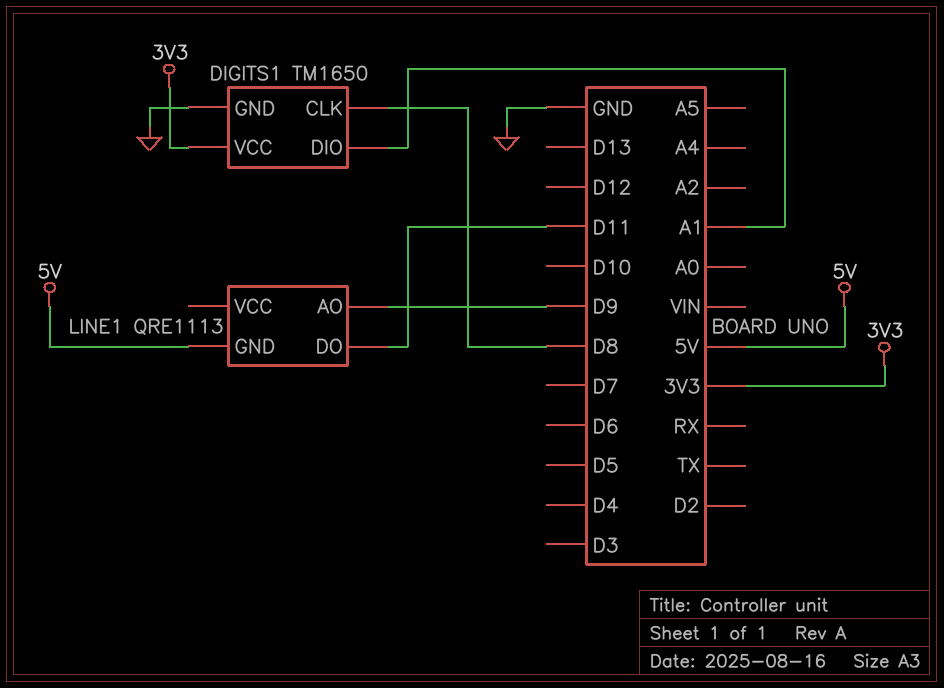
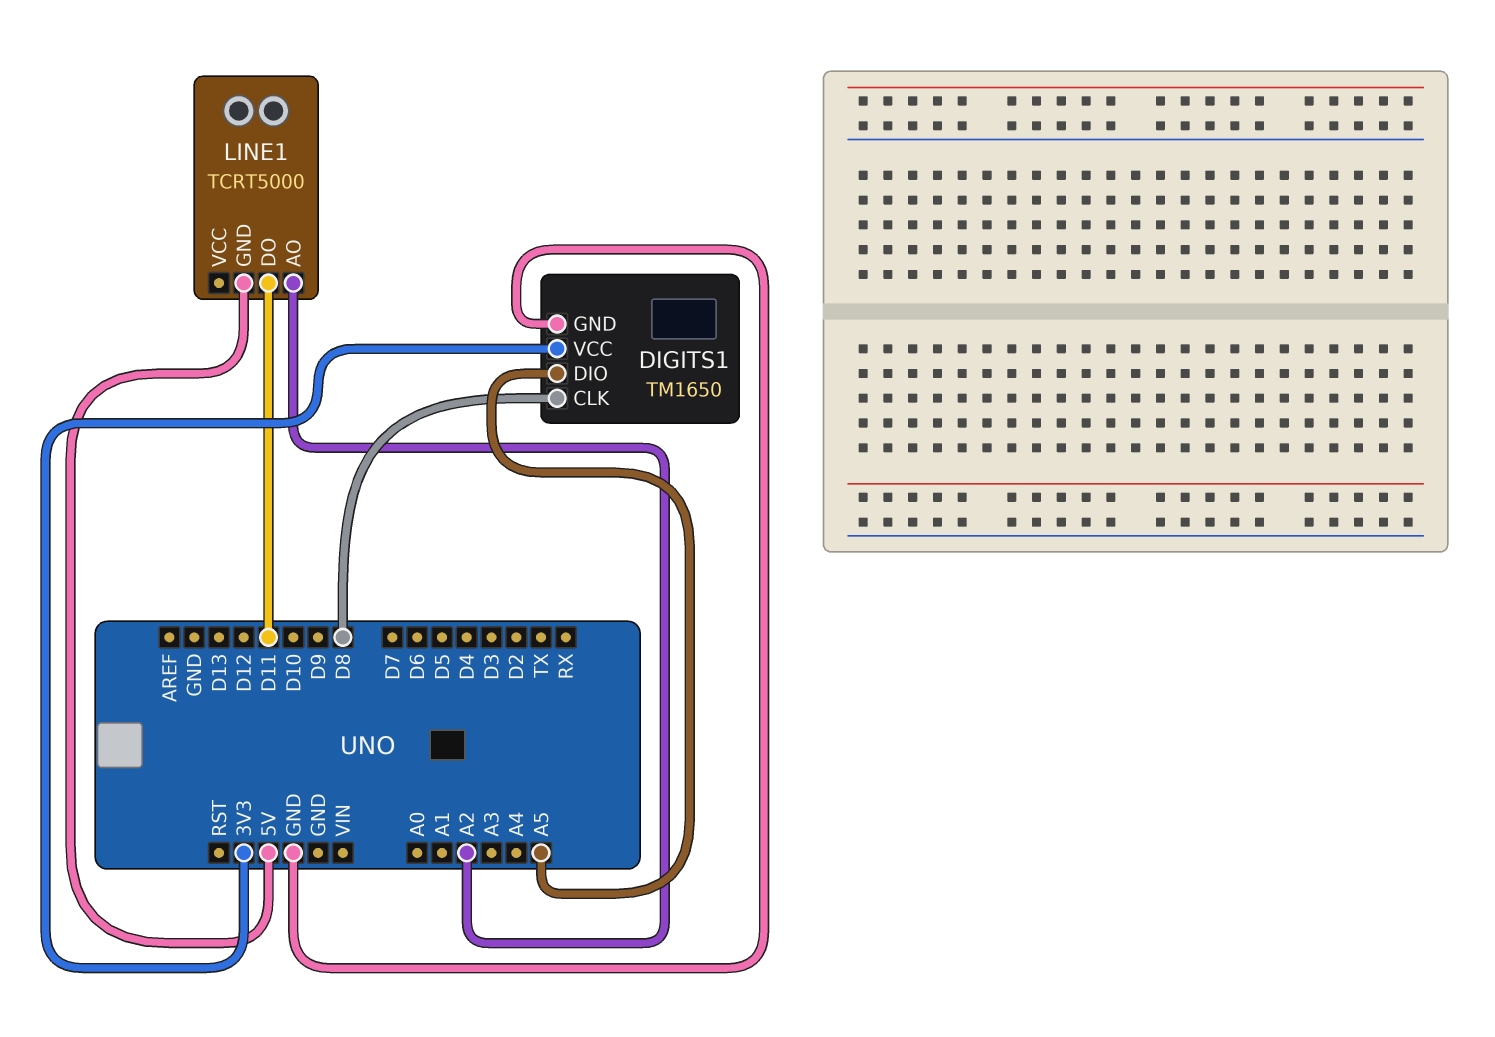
DIGITS1 pin DIO: A1 -> A5
LINE1: QRE1113 -> TCRT5000
LINE1 pin AO: D9 -> A2

